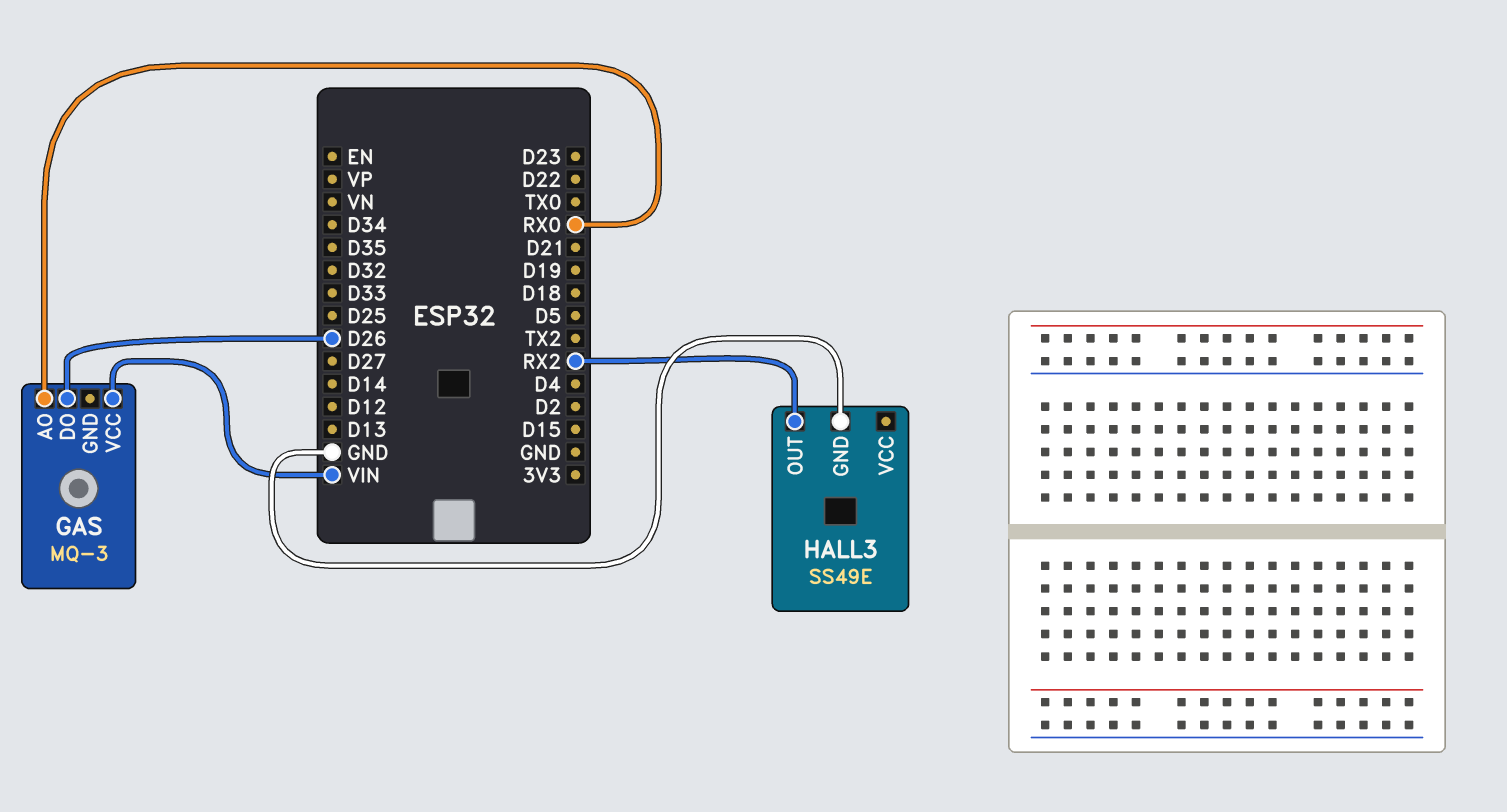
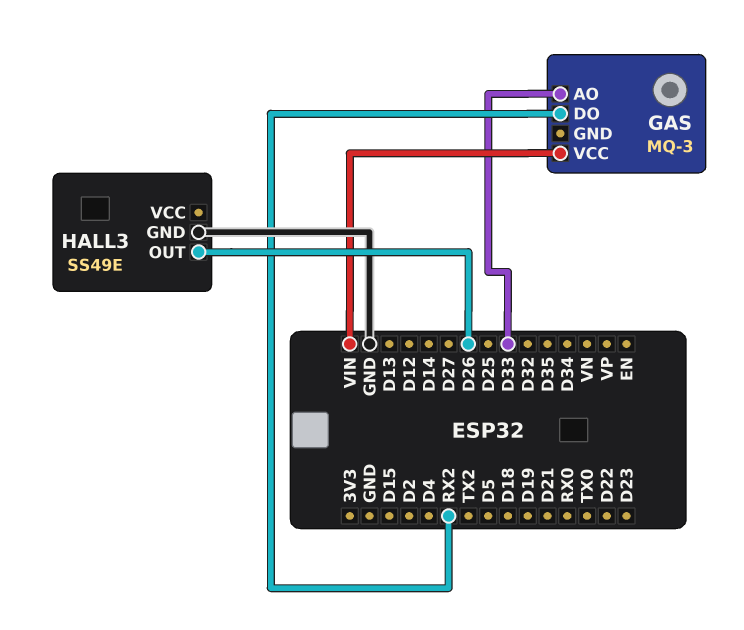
GAS pin AO: RX0 -> D33
GAS pin DO: D26 -> RX2
HALL3 pin OUT: RX2 -> D26

